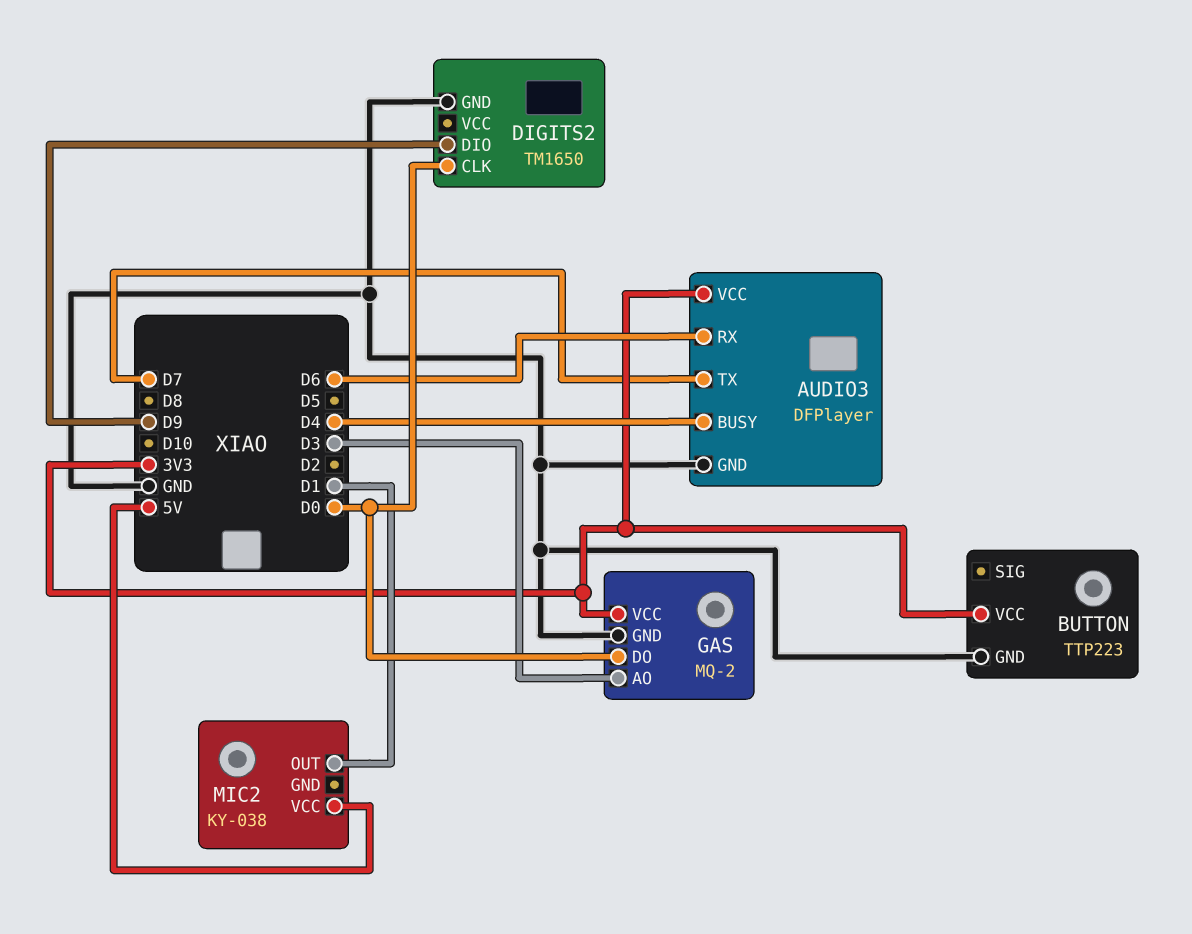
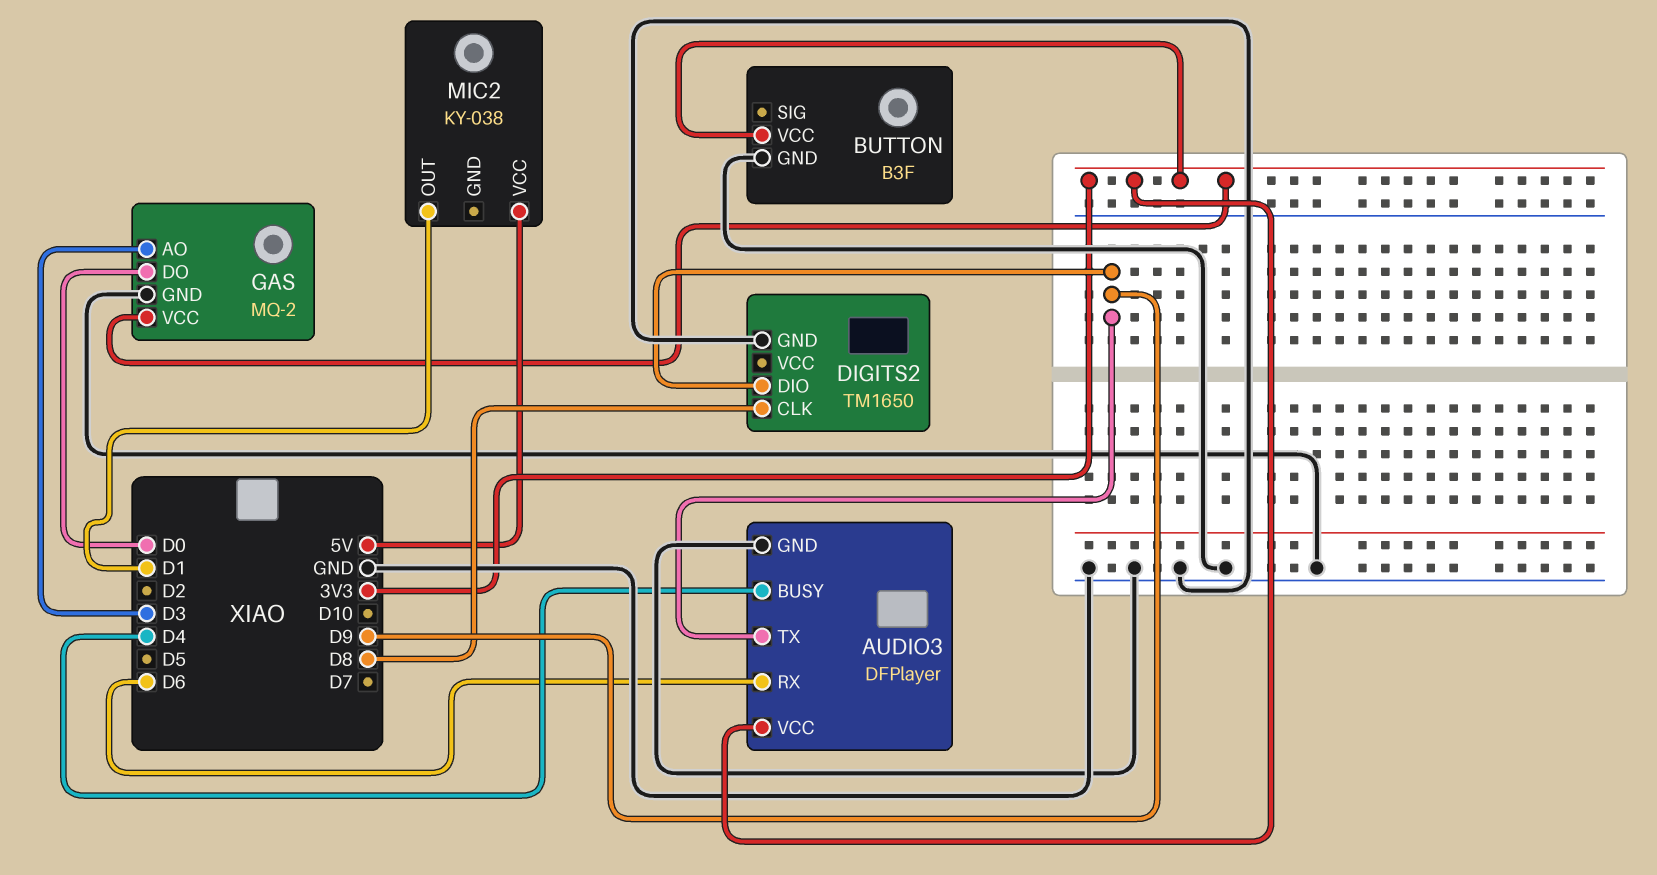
AUDIO3 pin TX: D7 -> D9
BUTTON: TTP223 -> B3F
DIGITS2 pin CLK: D0 -> D8

